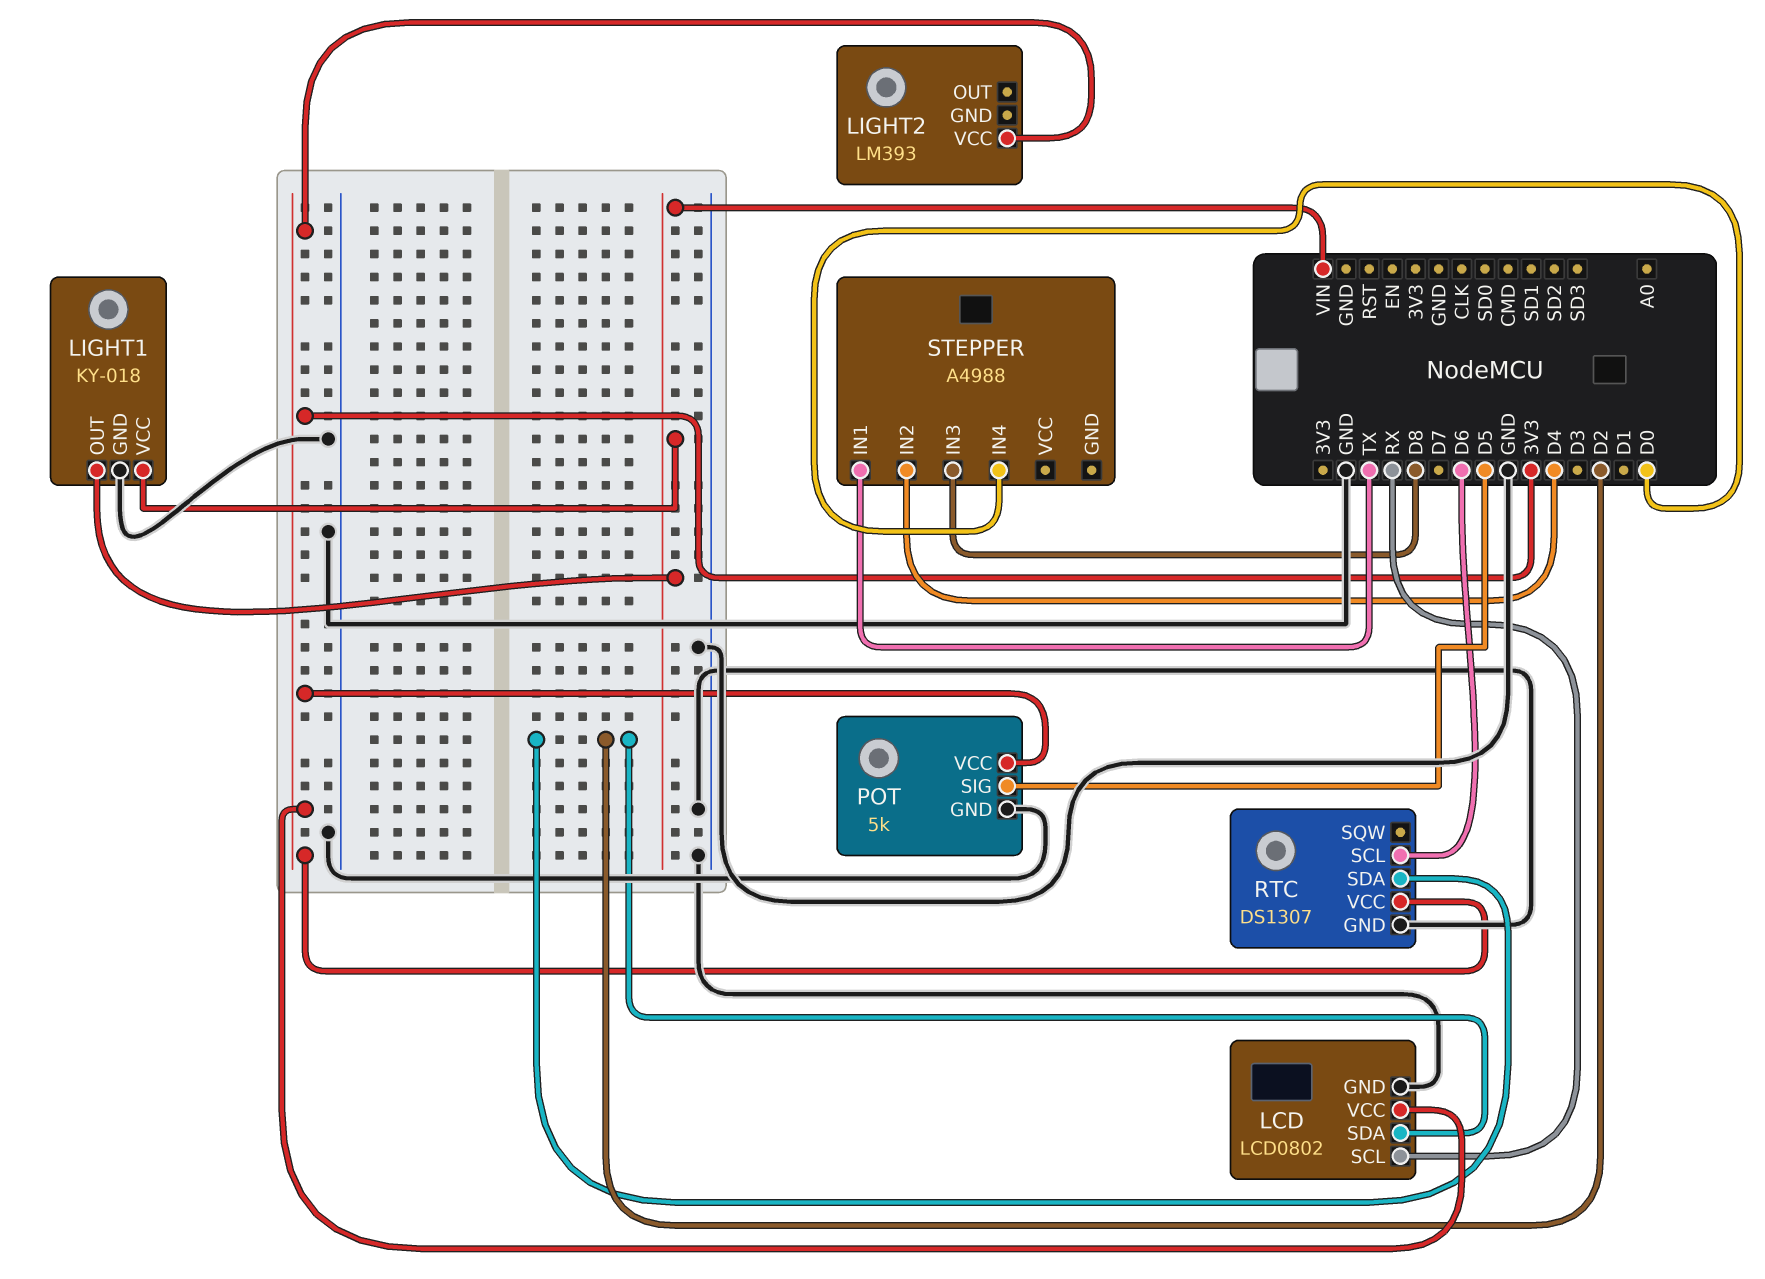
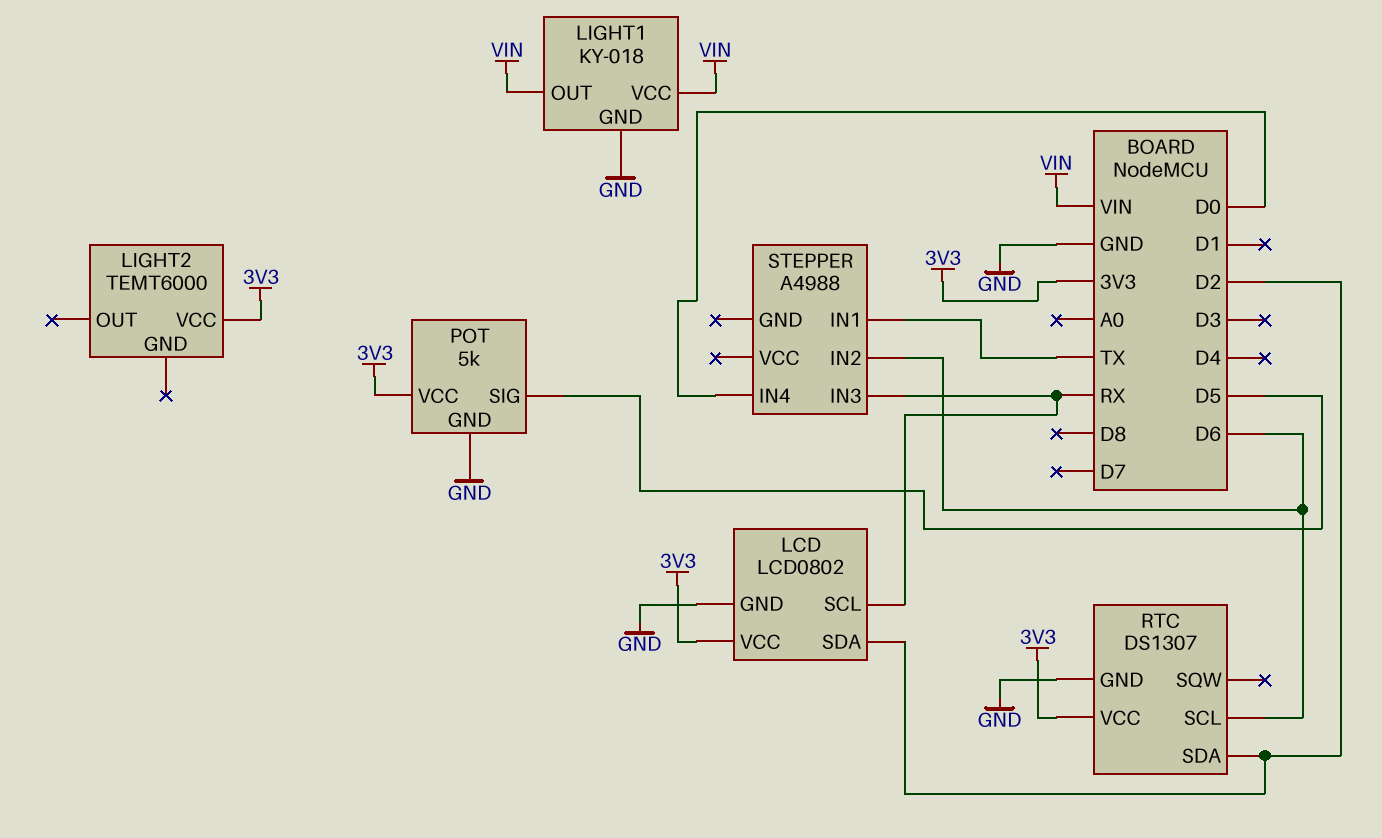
LIGHT2: LM393 -> TEMT6000
STEPPER pin IN2: D4 -> D6
STEPPER pin IN3: D8 -> RX

